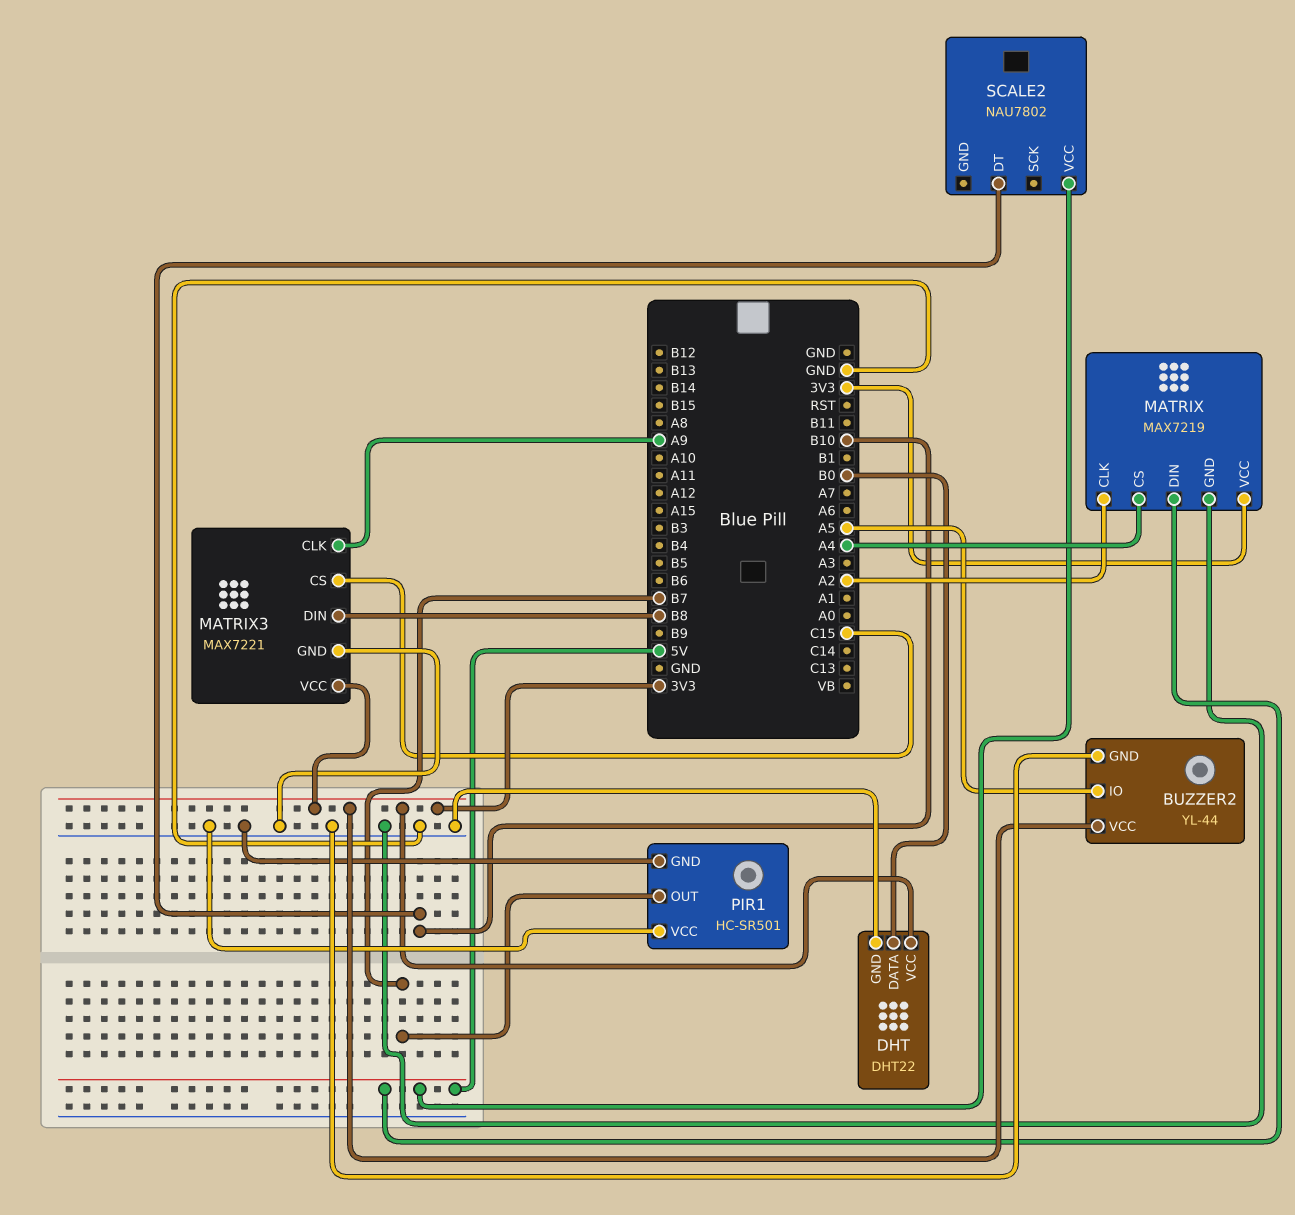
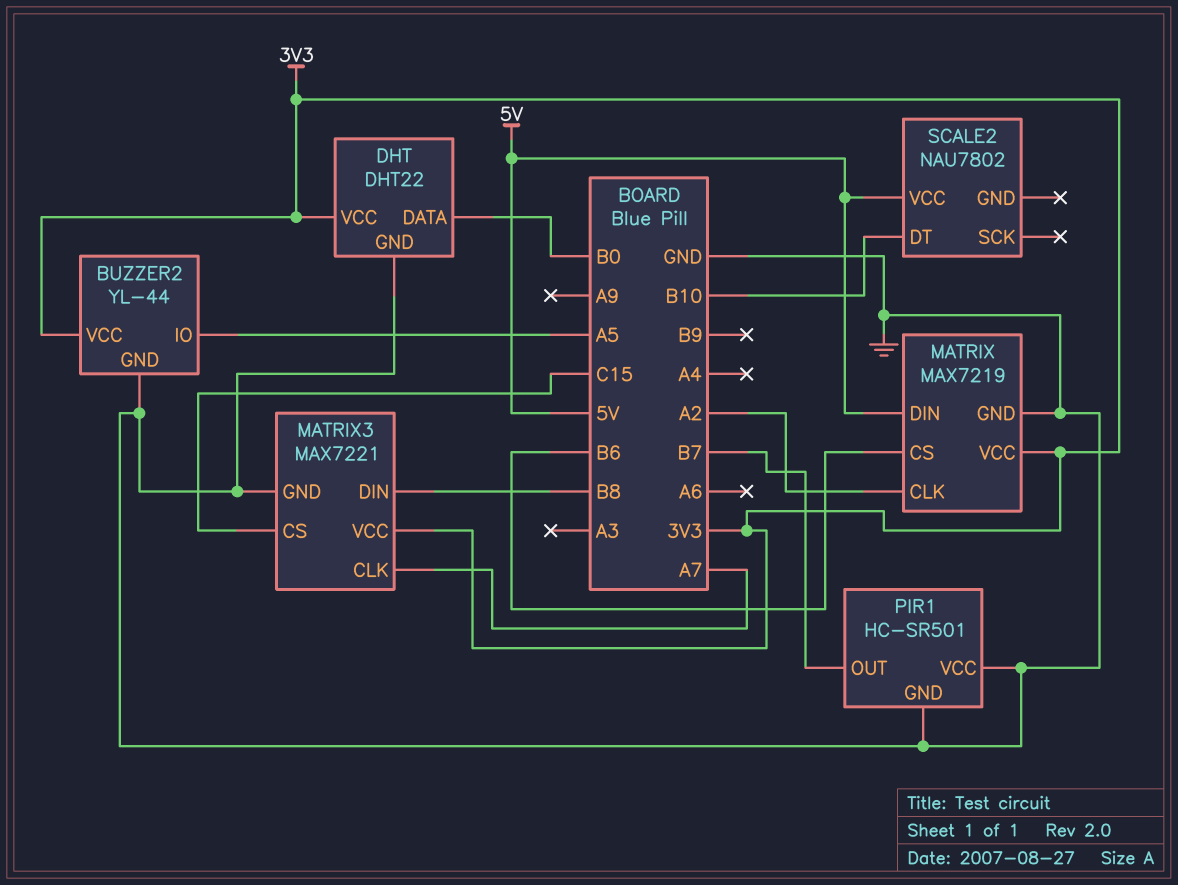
MATRIX pin CS: A4 -> B6
MATRIX3 pin CLK: A9 -> A7

